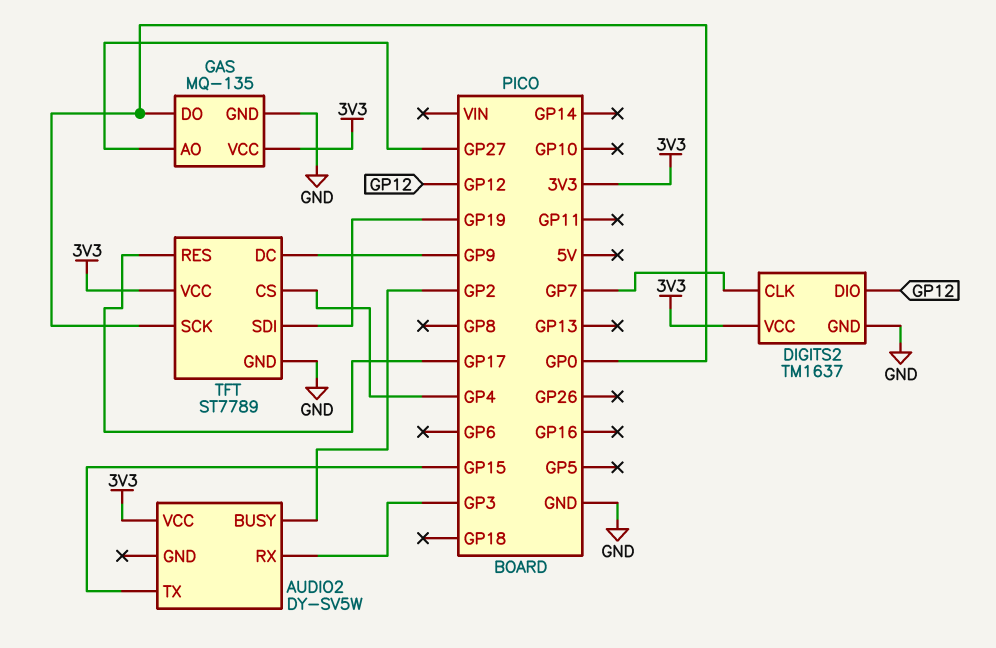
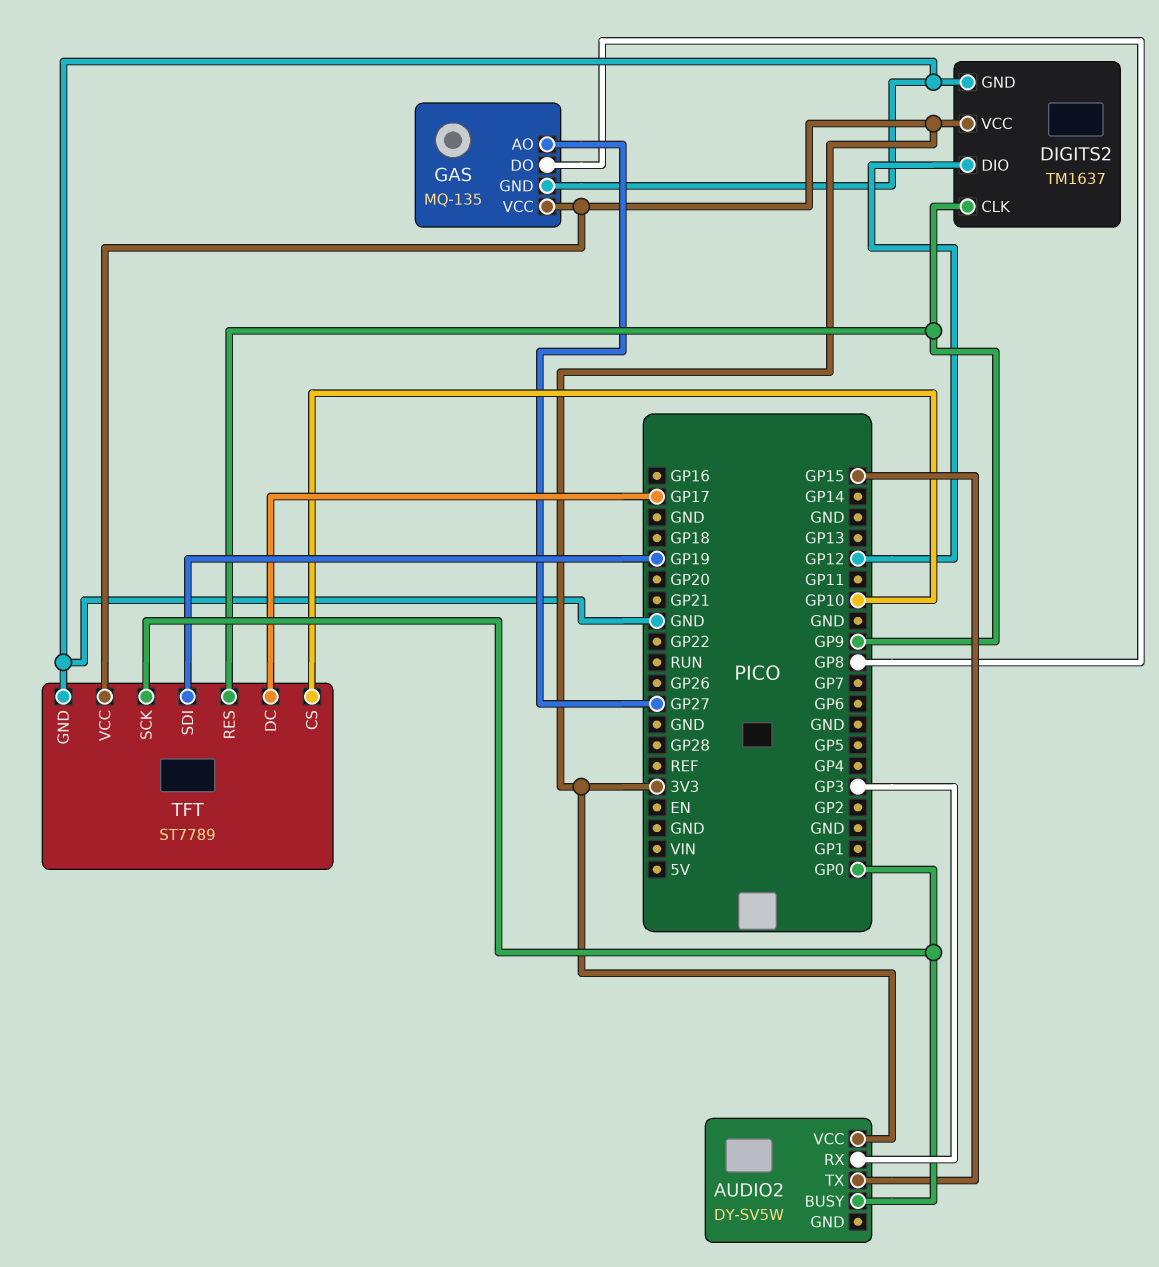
AUDIO2 pin BUSY: GP2 -> GP0
DIGITS2 pin CLK: GP7 -> GP9
GAS pin DO: GP0 -> GP8
TFT pin CS: GP4 -> GP10
TFT pin DC: GP9 -> GP17
TFT pin RES: GP17 -> GP9

